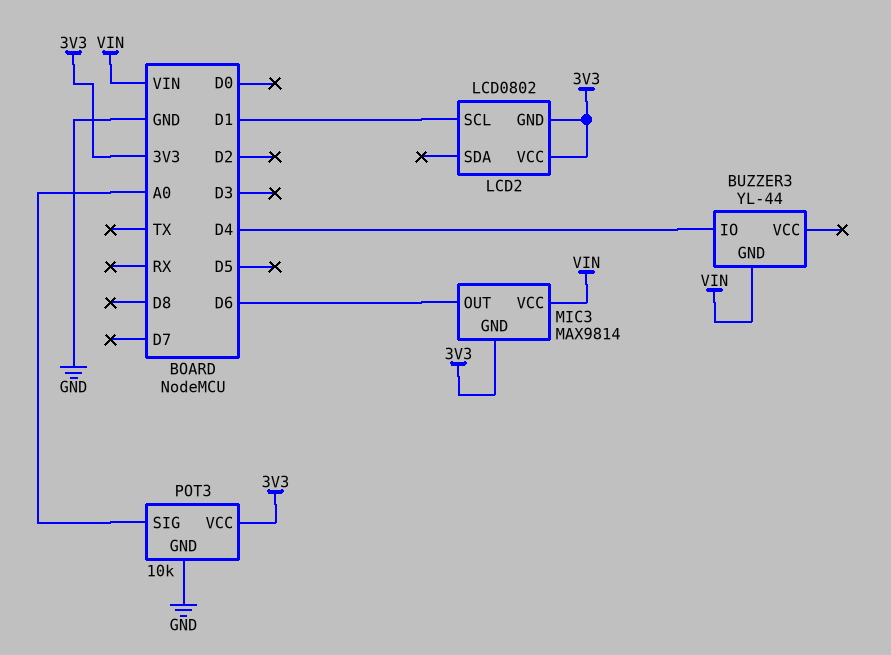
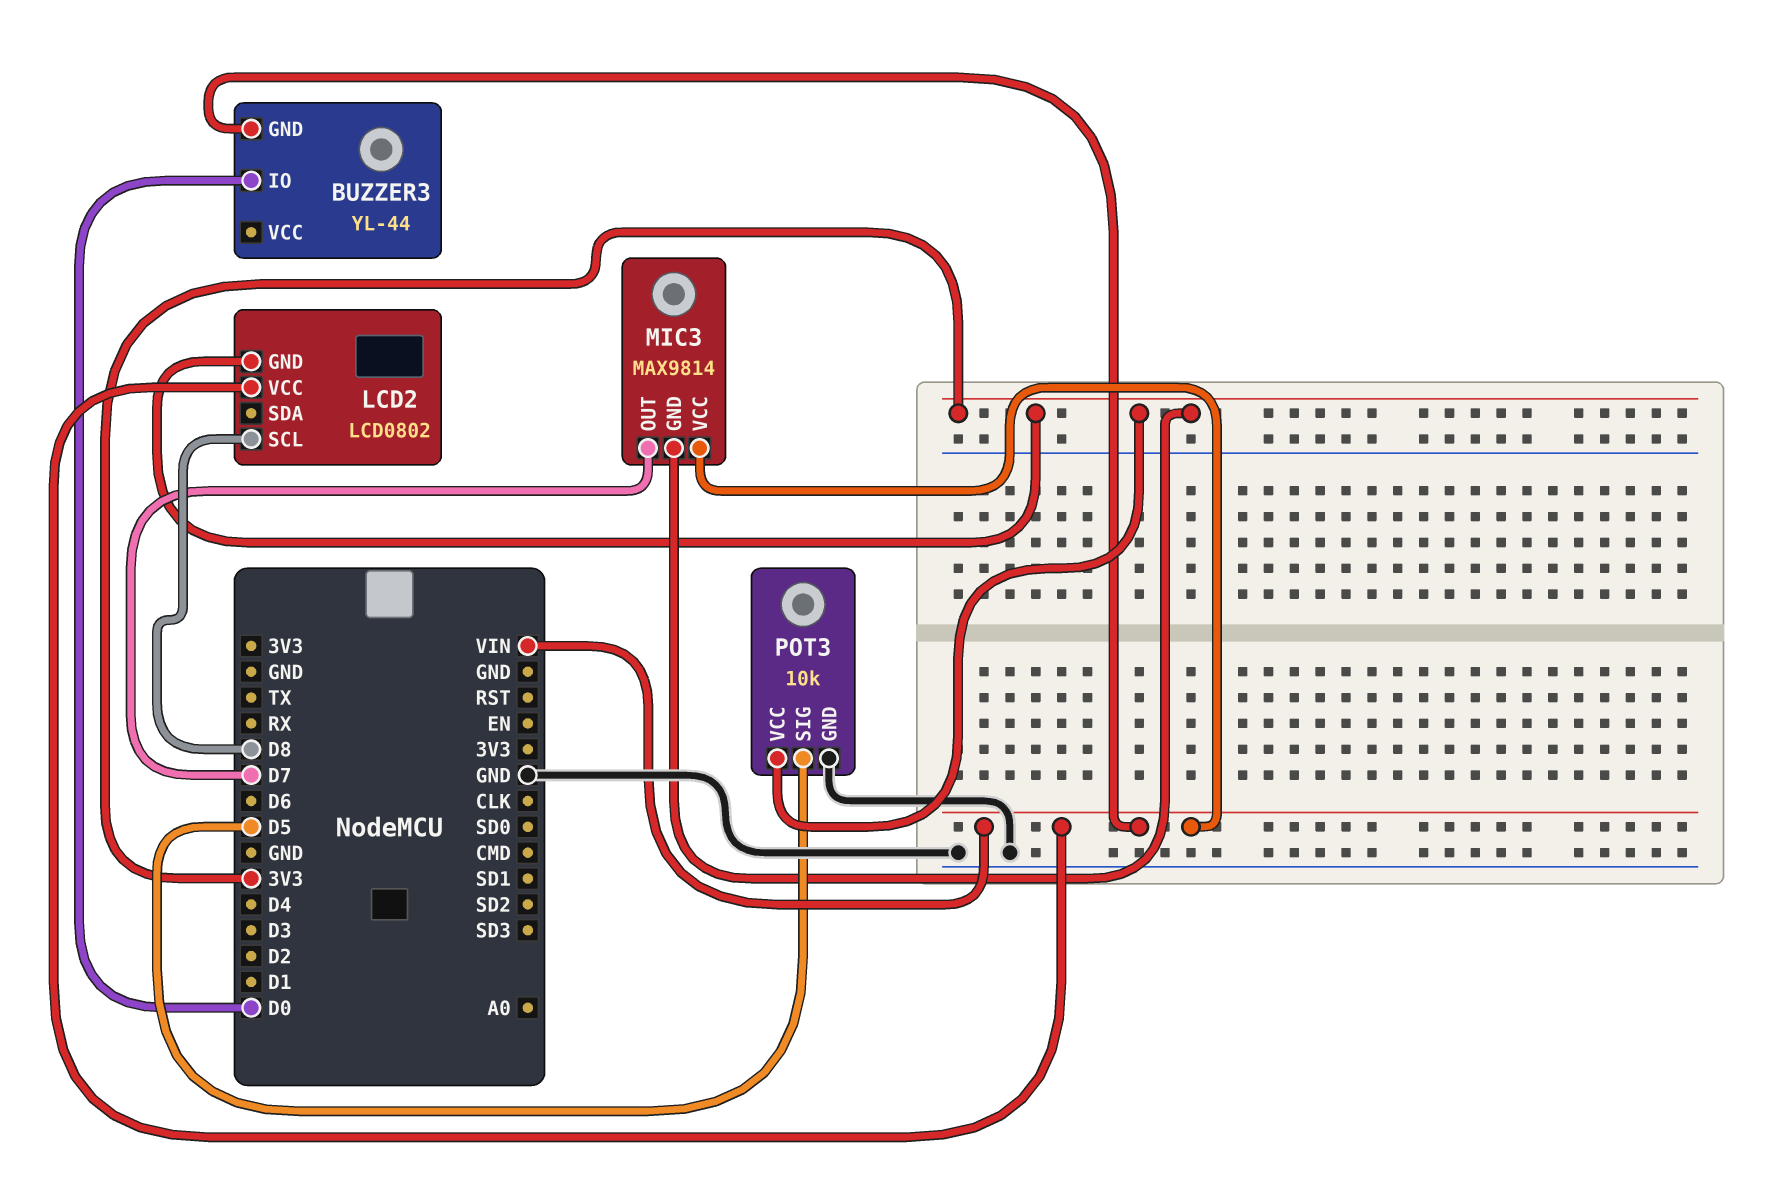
BUZZER3 pin IO: D4 -> D0
LCD2 pin SCL: D1 -> D8
LCD2 pin VCC: 3V3 -> VIN
MIC3 pin OUT: D6 -> D7
POT3 pin SIG: A0 -> D5

